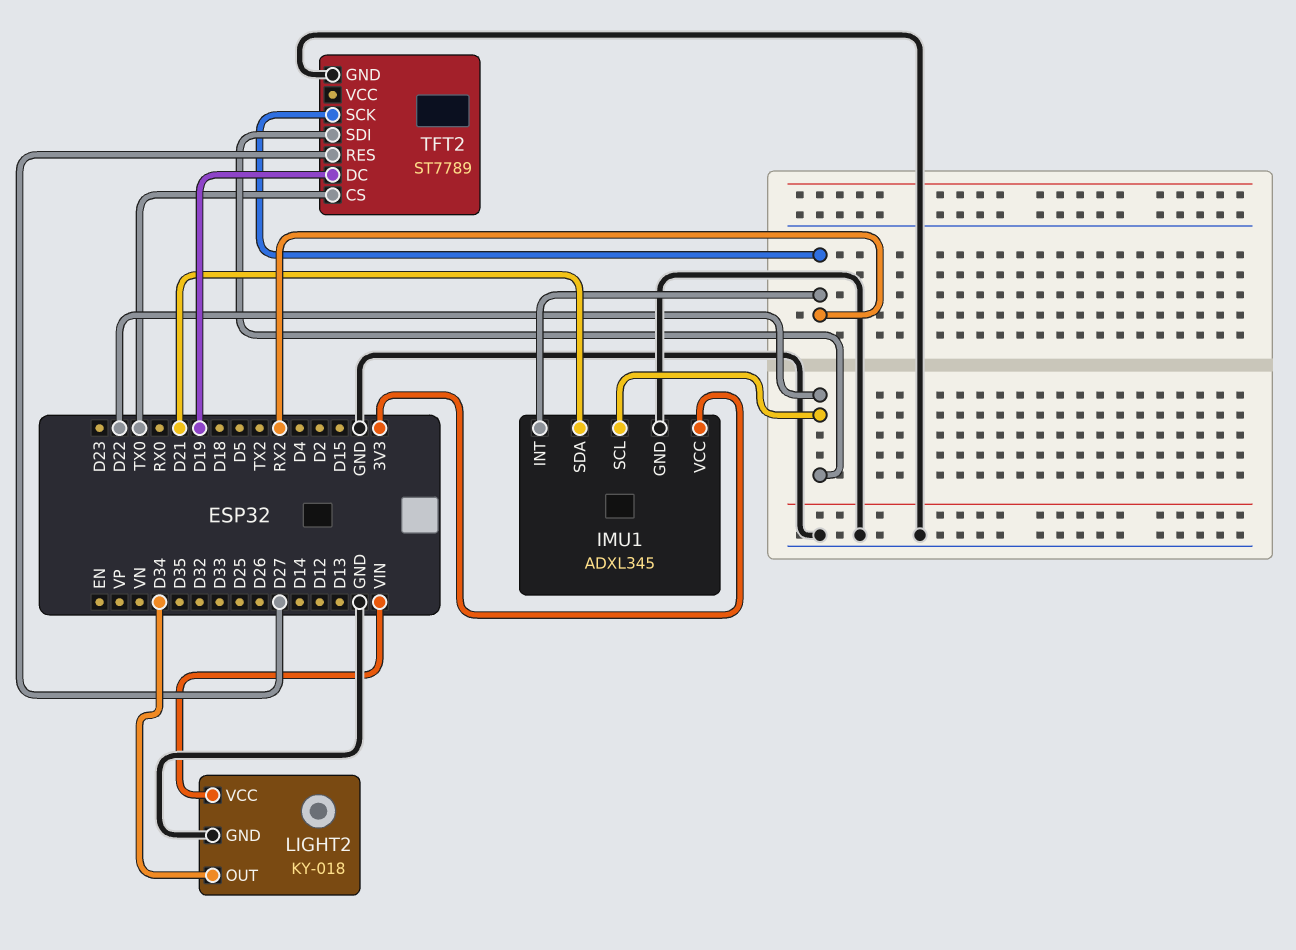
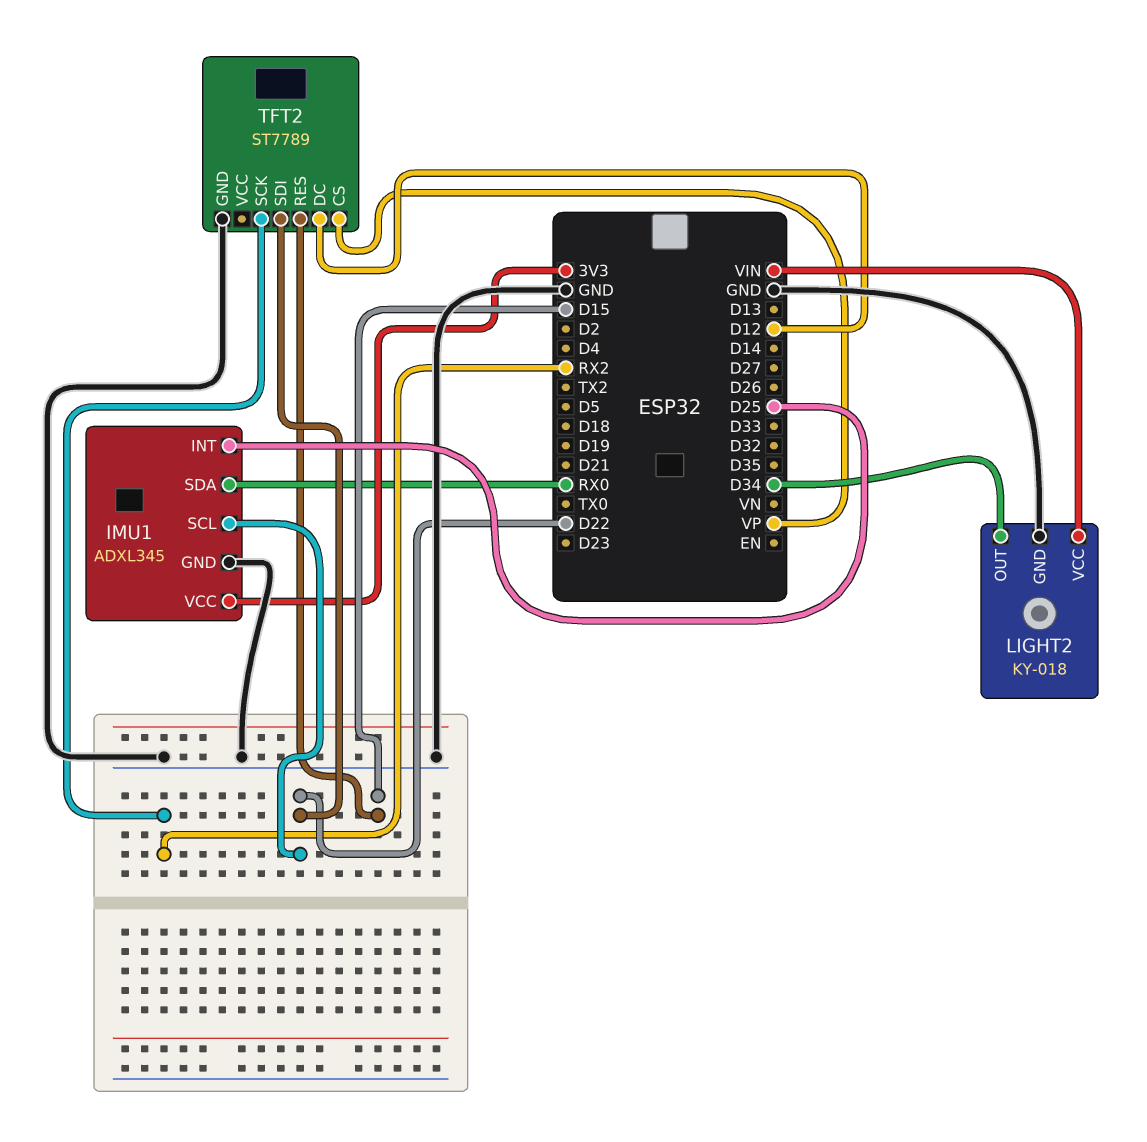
IMU1 pin INT: RX2 -> D25
IMU1 pin SDA: D21 -> RX0
TFT2 pin CS: TX0 -> VP
TFT2 pin DC: D19 -> D12
TFT2 pin RES: D27 -> D15

